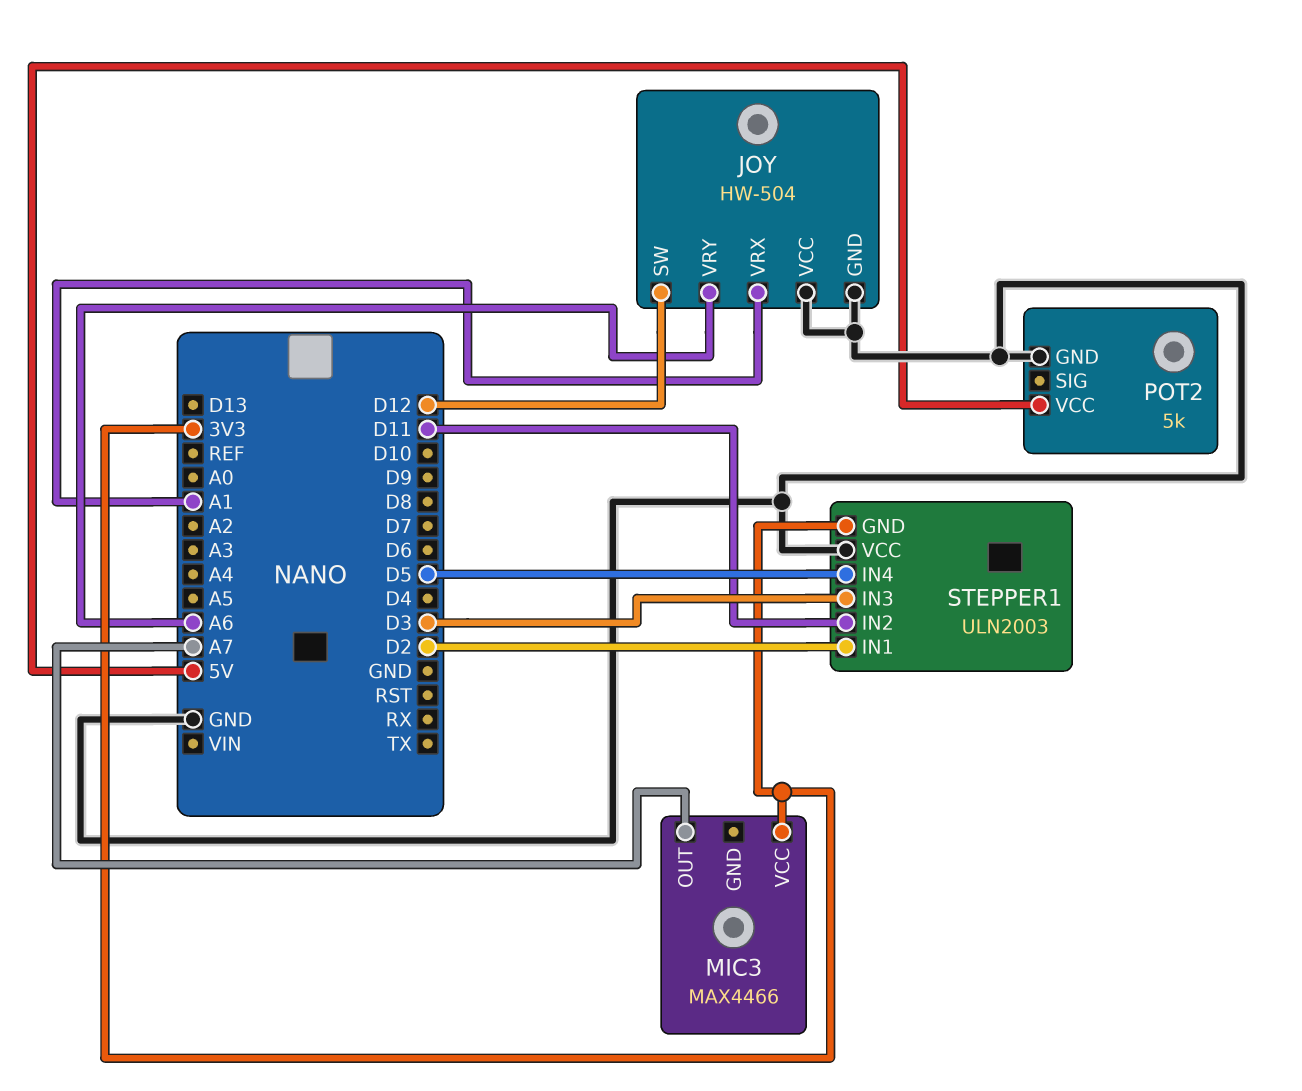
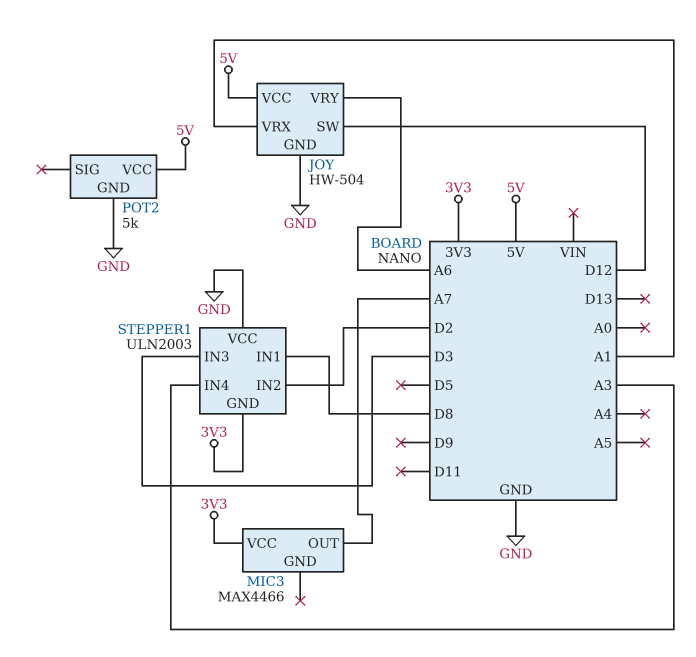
JOY pin VCC: GND -> 5V
STEPPER1 pin IN1: D2 -> D8
STEPPER1 pin IN2: D11 -> D2
STEPPER1 pin IN4: D5 -> A3

